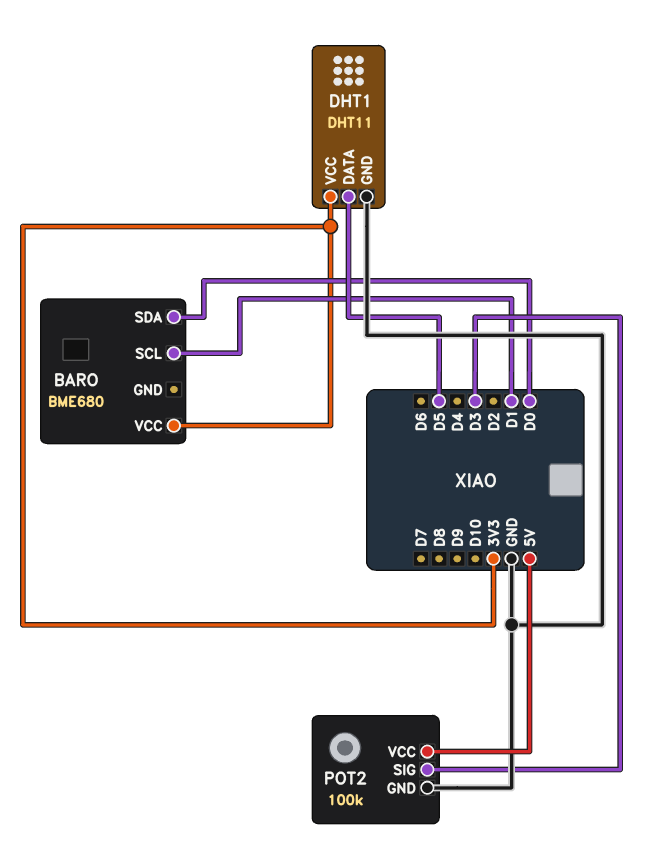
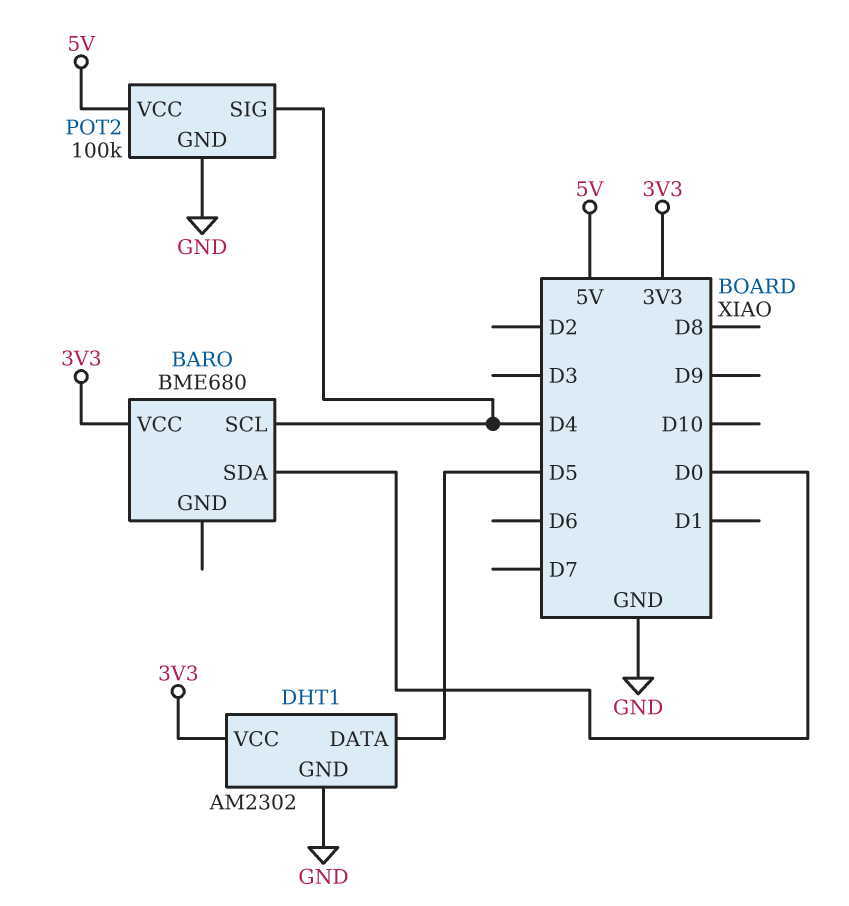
BARO pin SCL: D1 -> D4
DHT1: DHT11 -> AM2302
POT2 pin SIG: D3 -> D4

